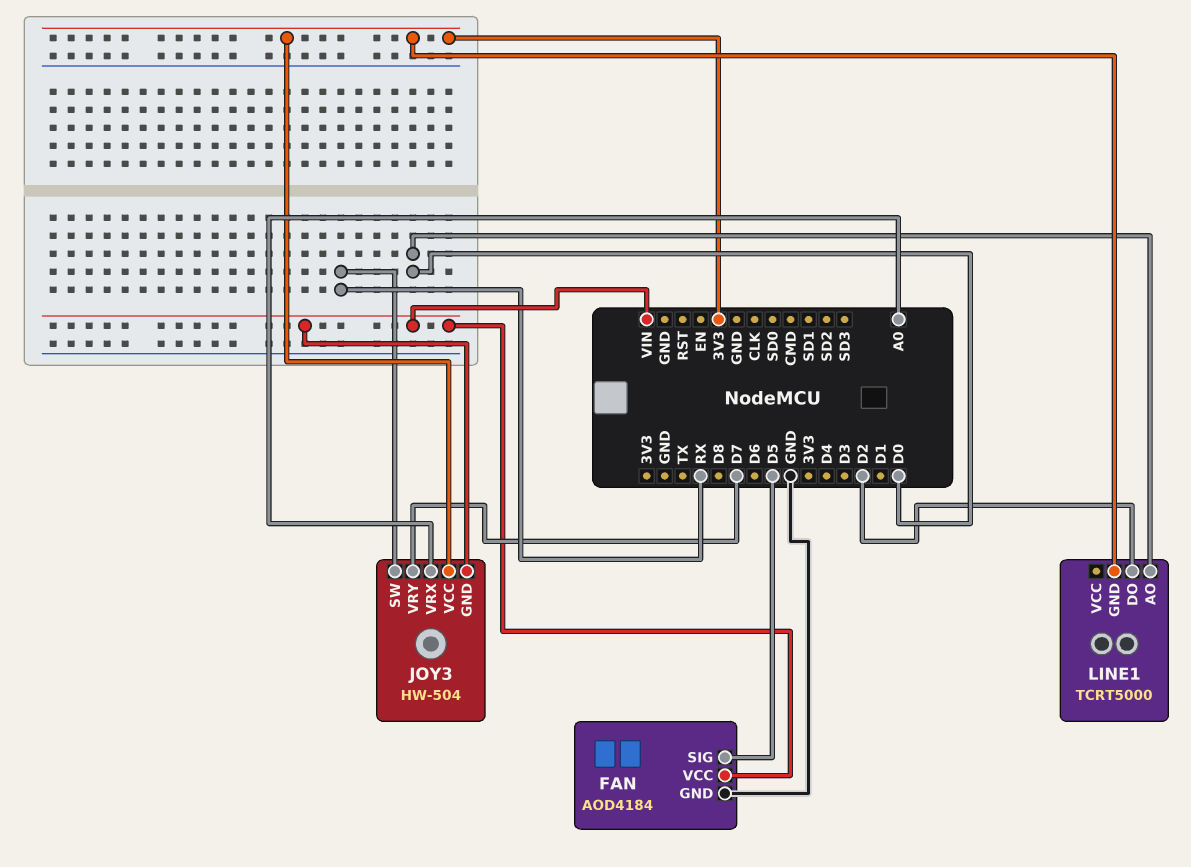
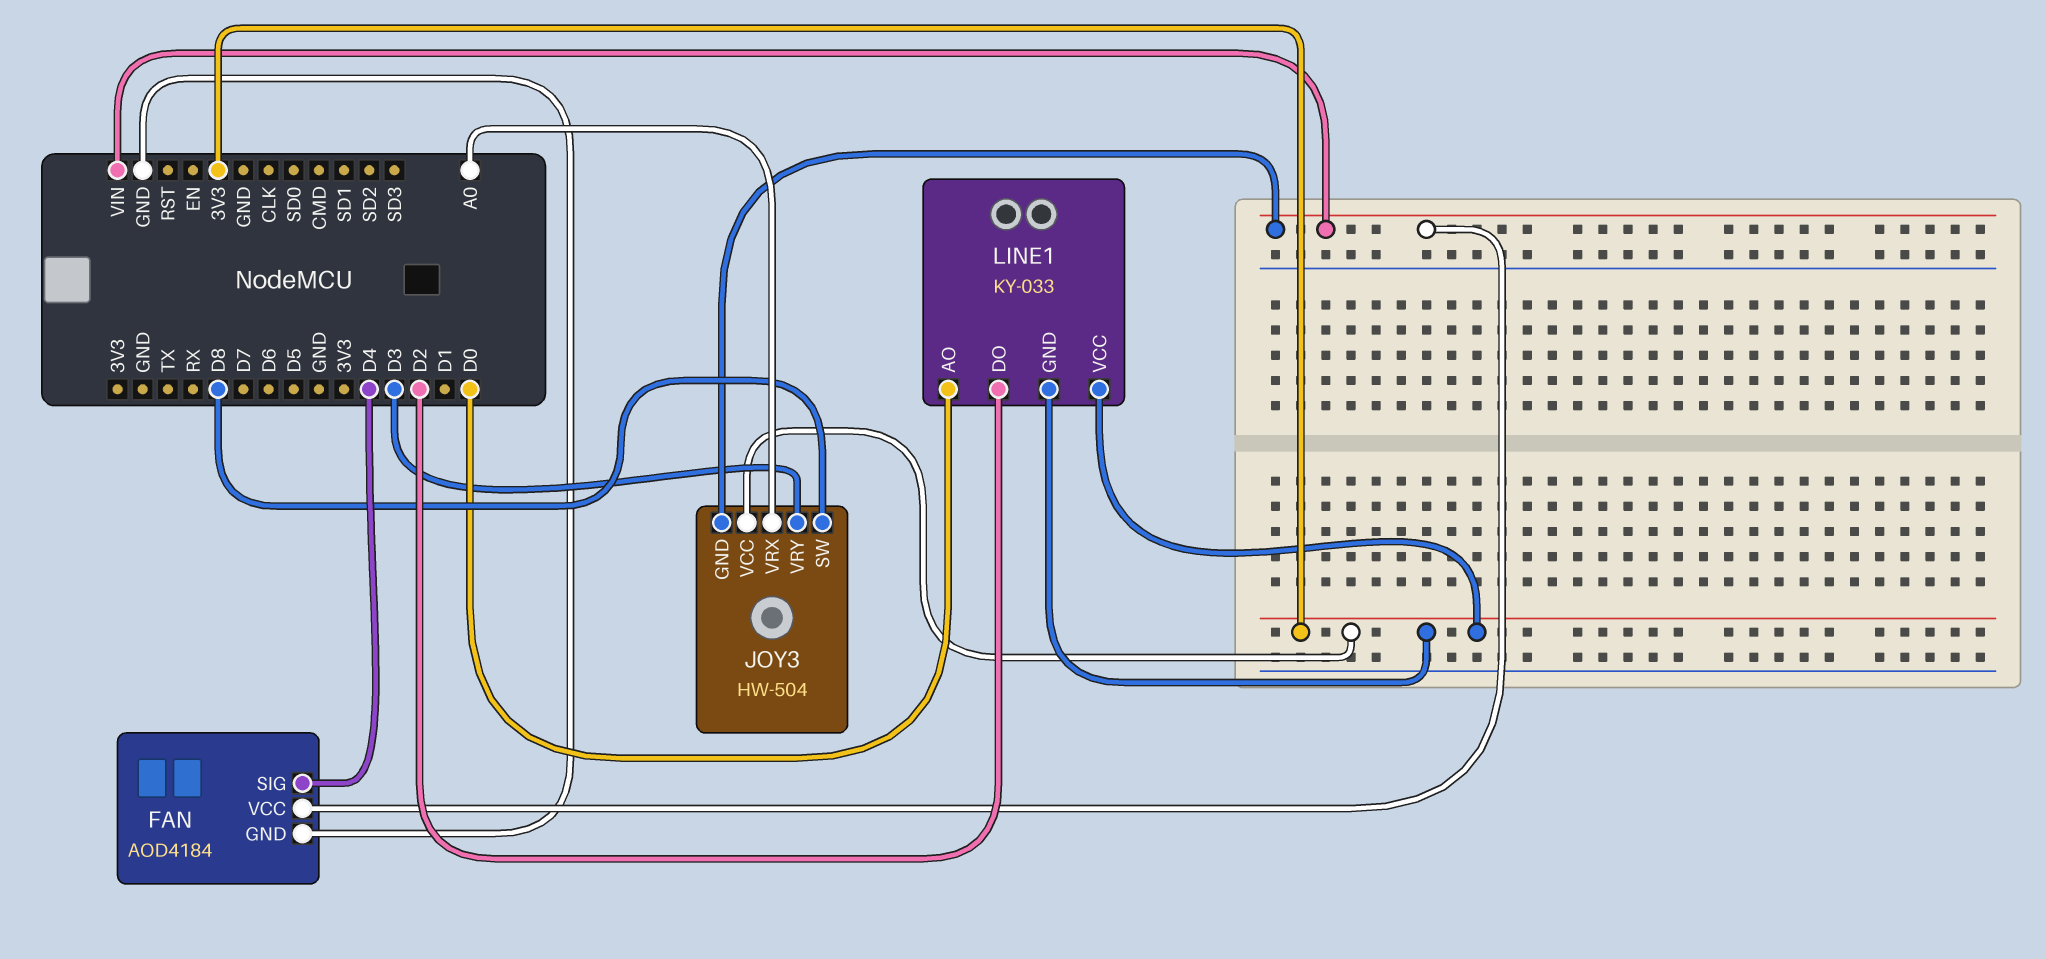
FAN pin SIG: D5 -> D4
JOY3 pin SW: RX -> D8
JOY3 pin VRY: D7 -> D3
LINE1: TCRT5000 -> KY-033
LINE1 pin VCC: none -> 3V3

